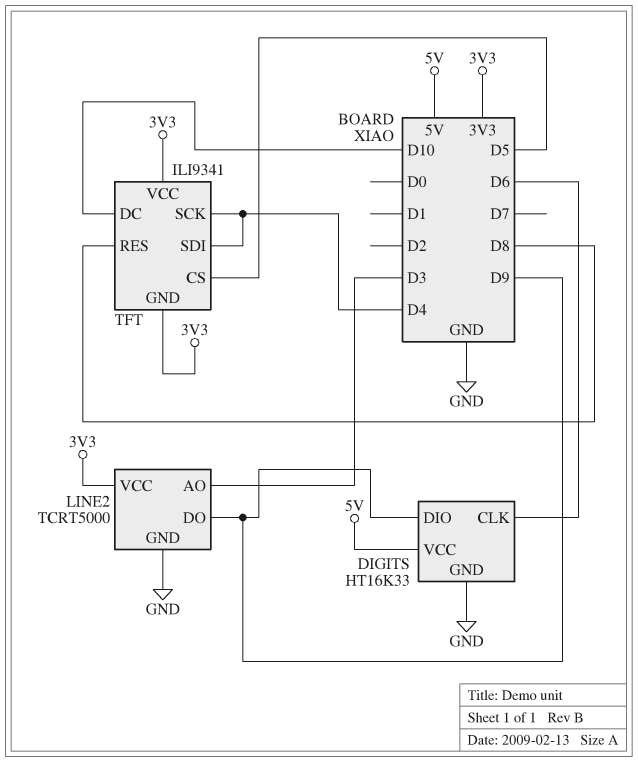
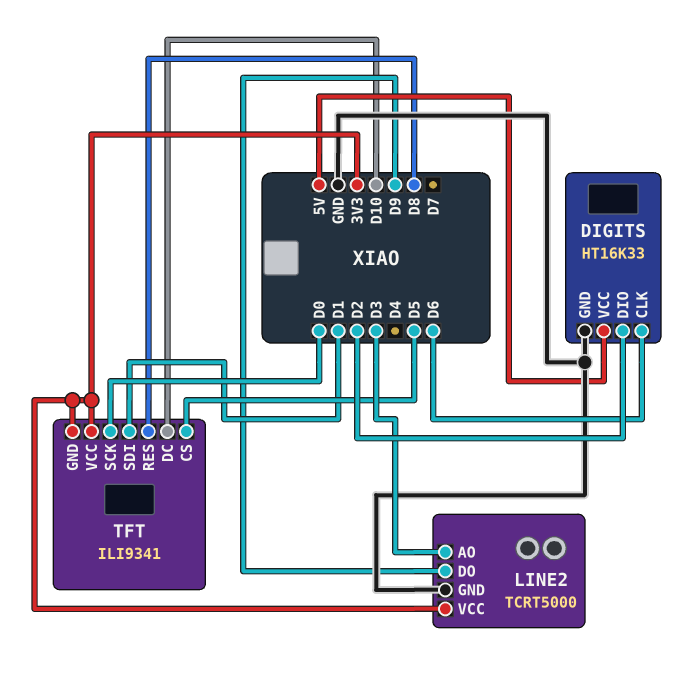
DIGITS pin DIO: D9 -> D2
TFT pin SCK: D4 -> D0
TFT pin SDI: D4 -> D1

